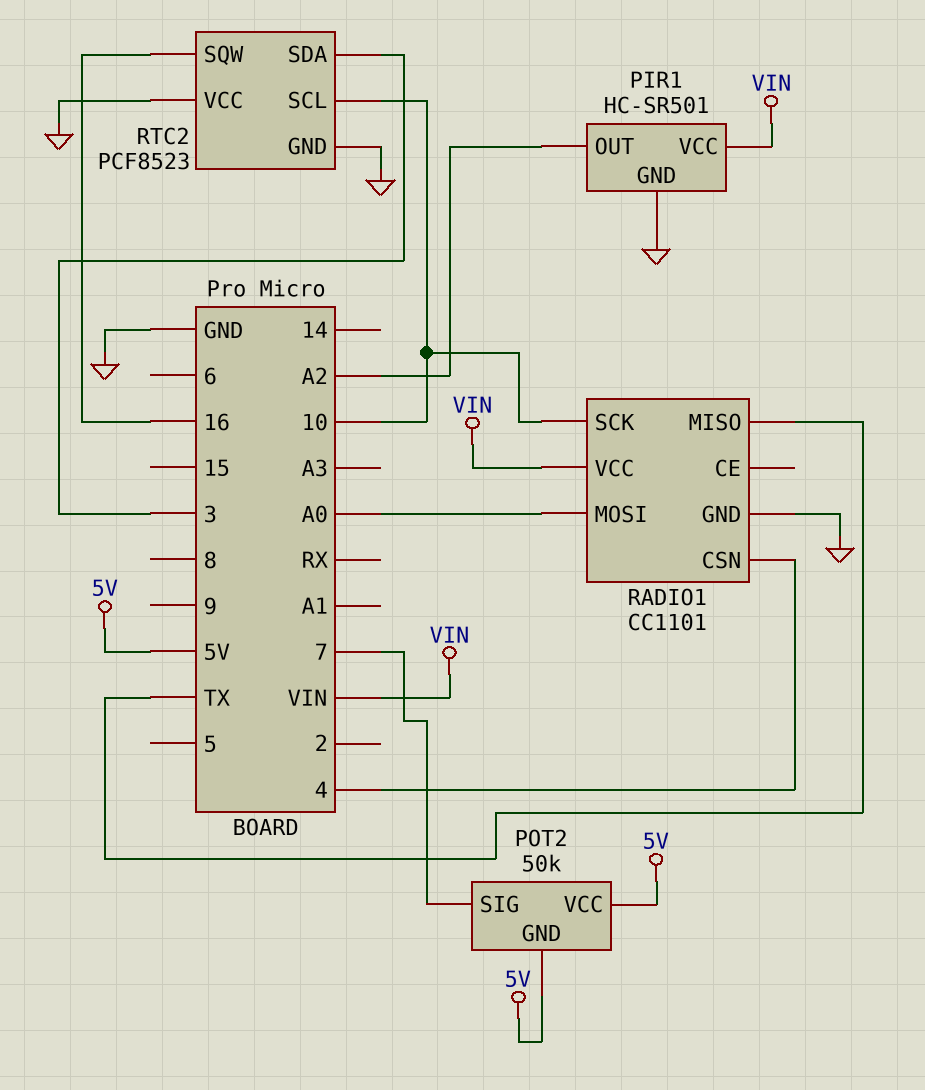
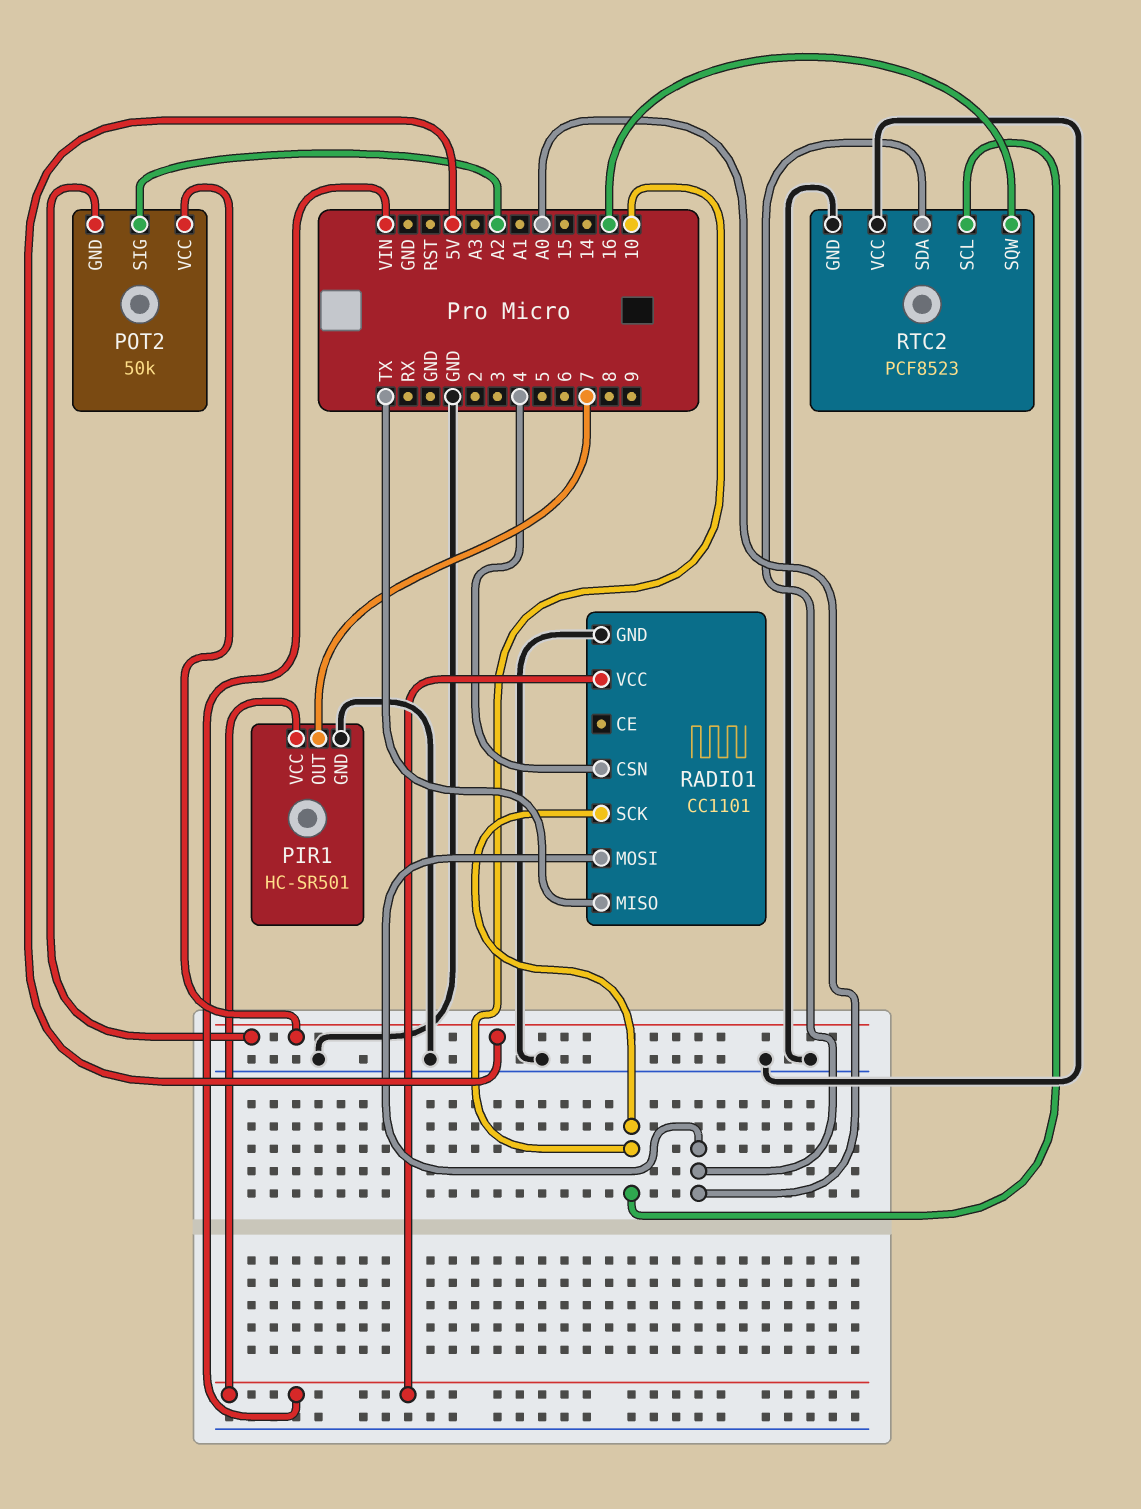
PIR1 pin OUT: A2 -> 7
POT2 pin SIG: 7 -> A2
RTC2 pin SDA: 3 -> A0

